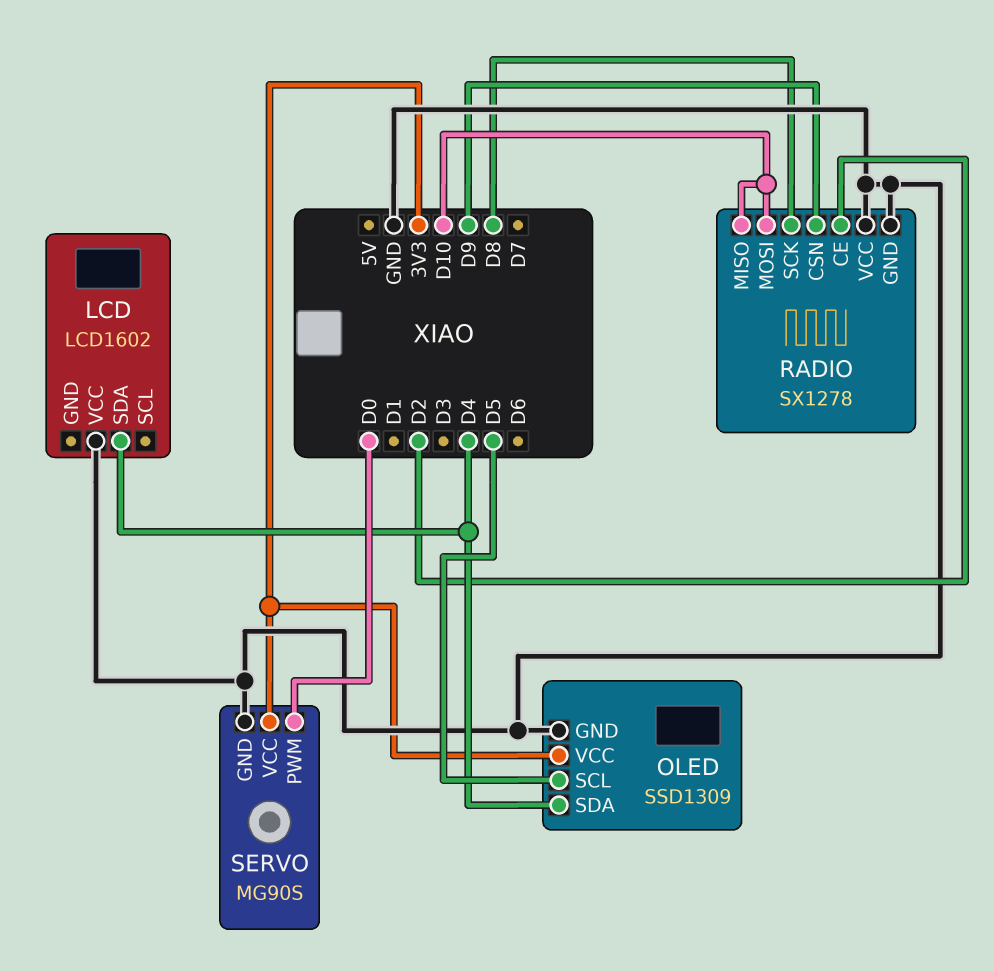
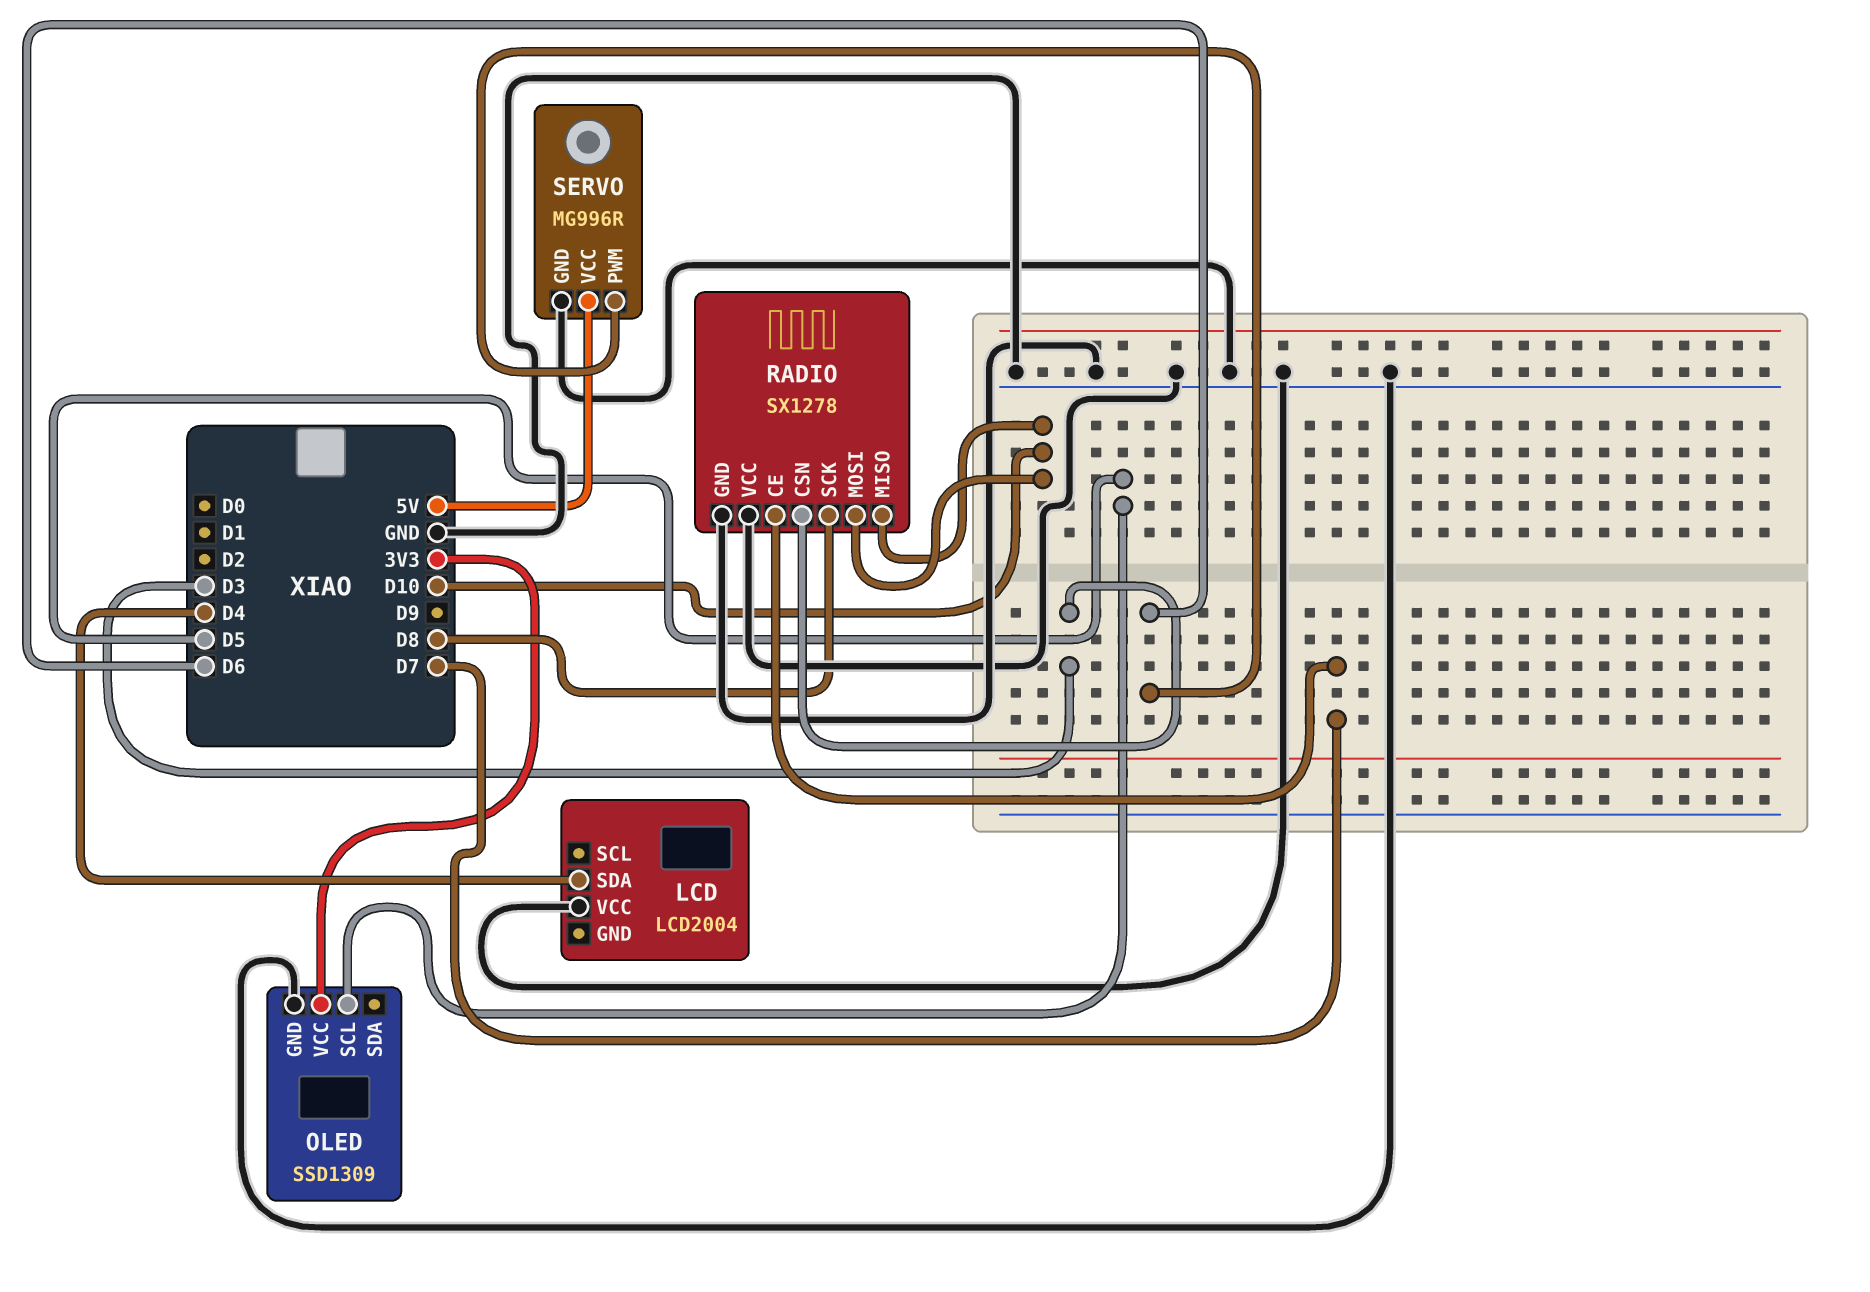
LCD: LCD1602 -> LCD2004
OLED pin SDA: D4 -> none
RADIO pin CE: D2 -> D7
RADIO pin CSN: D9 -> D3
SERVO: MG90S -> MG996R
SERVO pin PWM: D0 -> D6
SERVO pin VCC: 3V3 -> 5V

